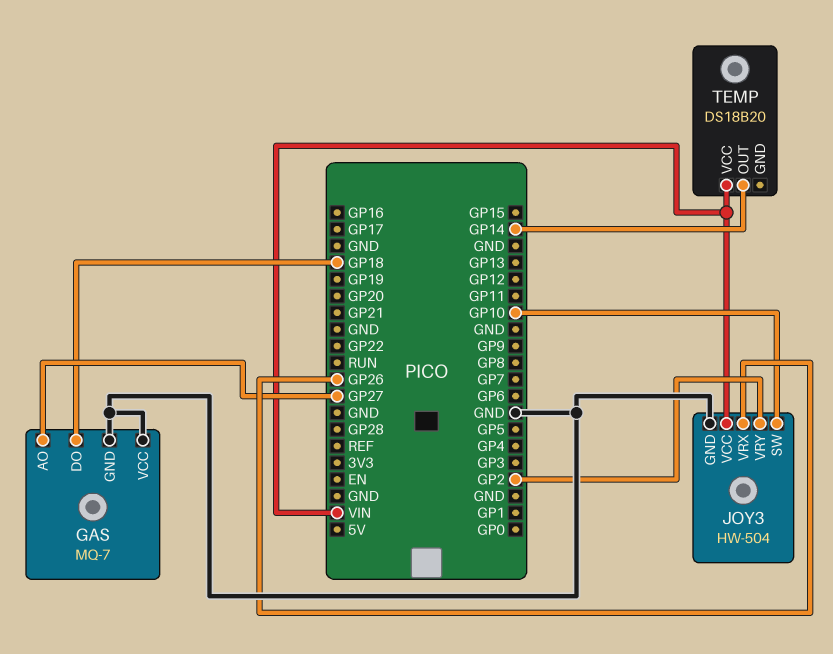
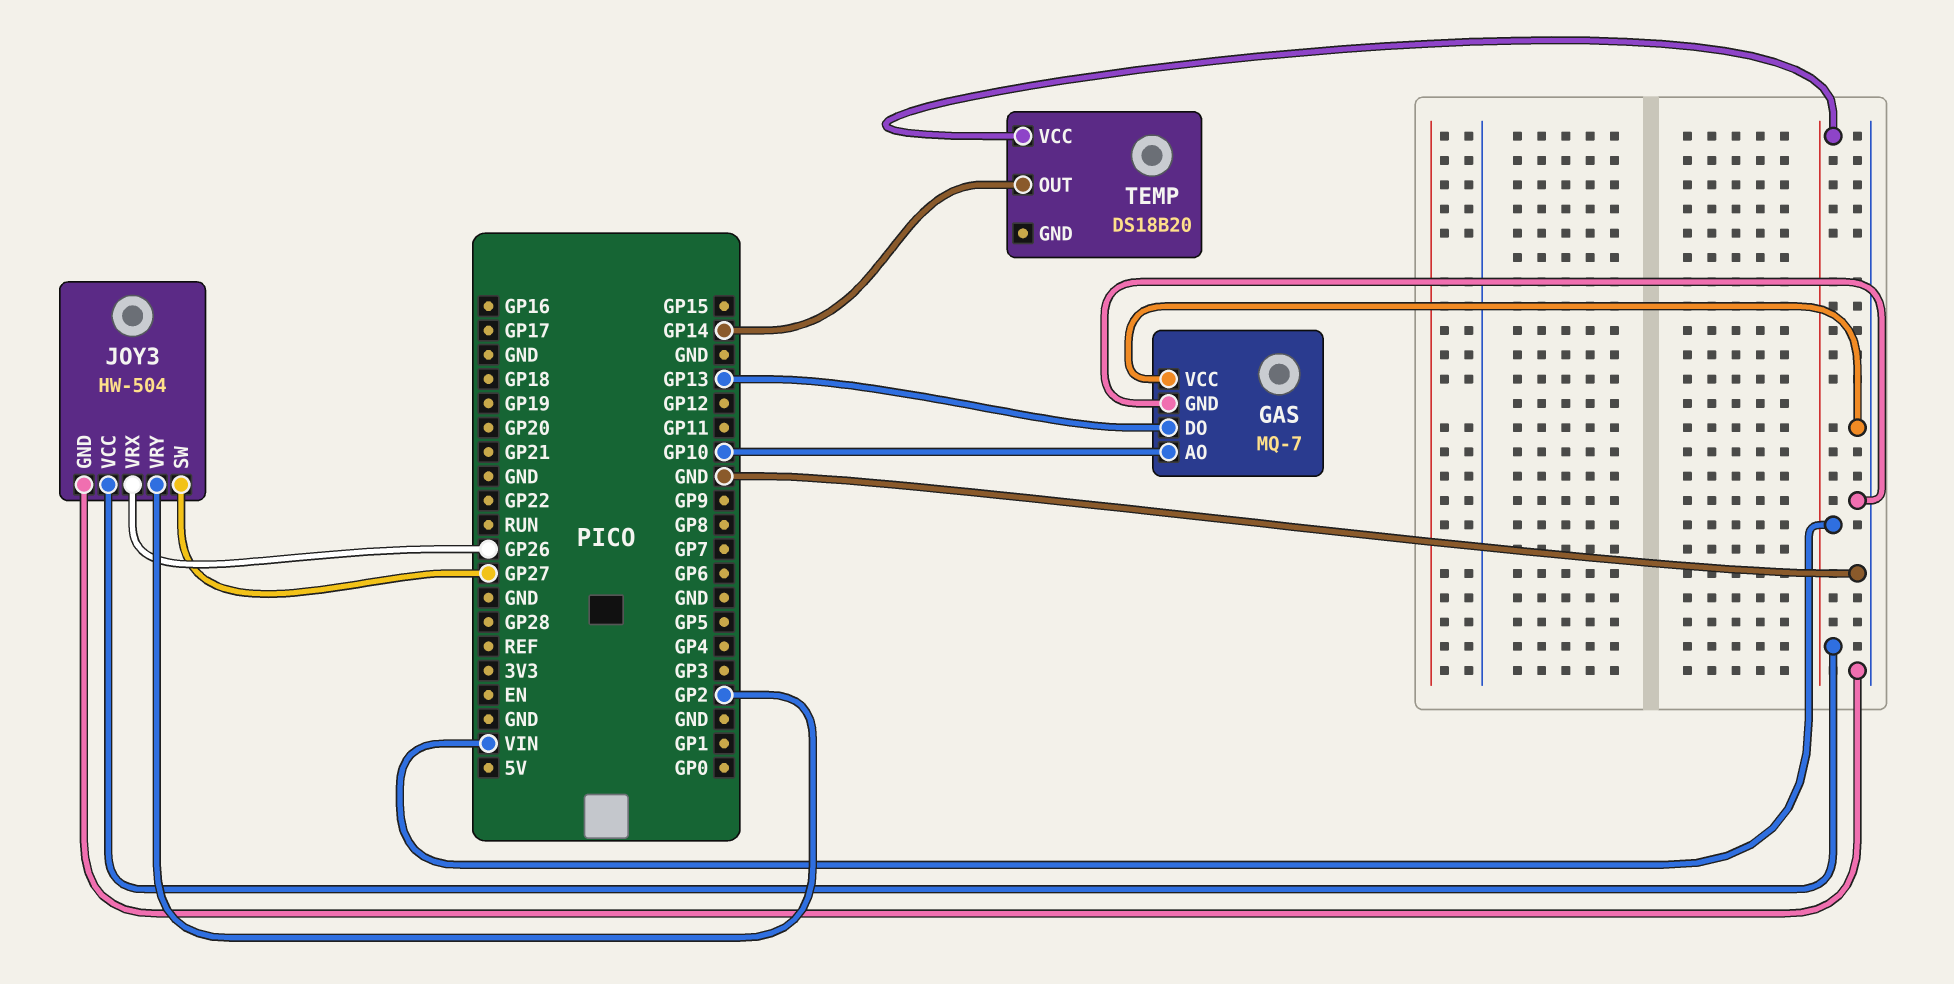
GAS pin AO: GP27 -> GP10
GAS pin DO: GP18 -> GP13
JOY3 pin SW: GP10 -> GP27

